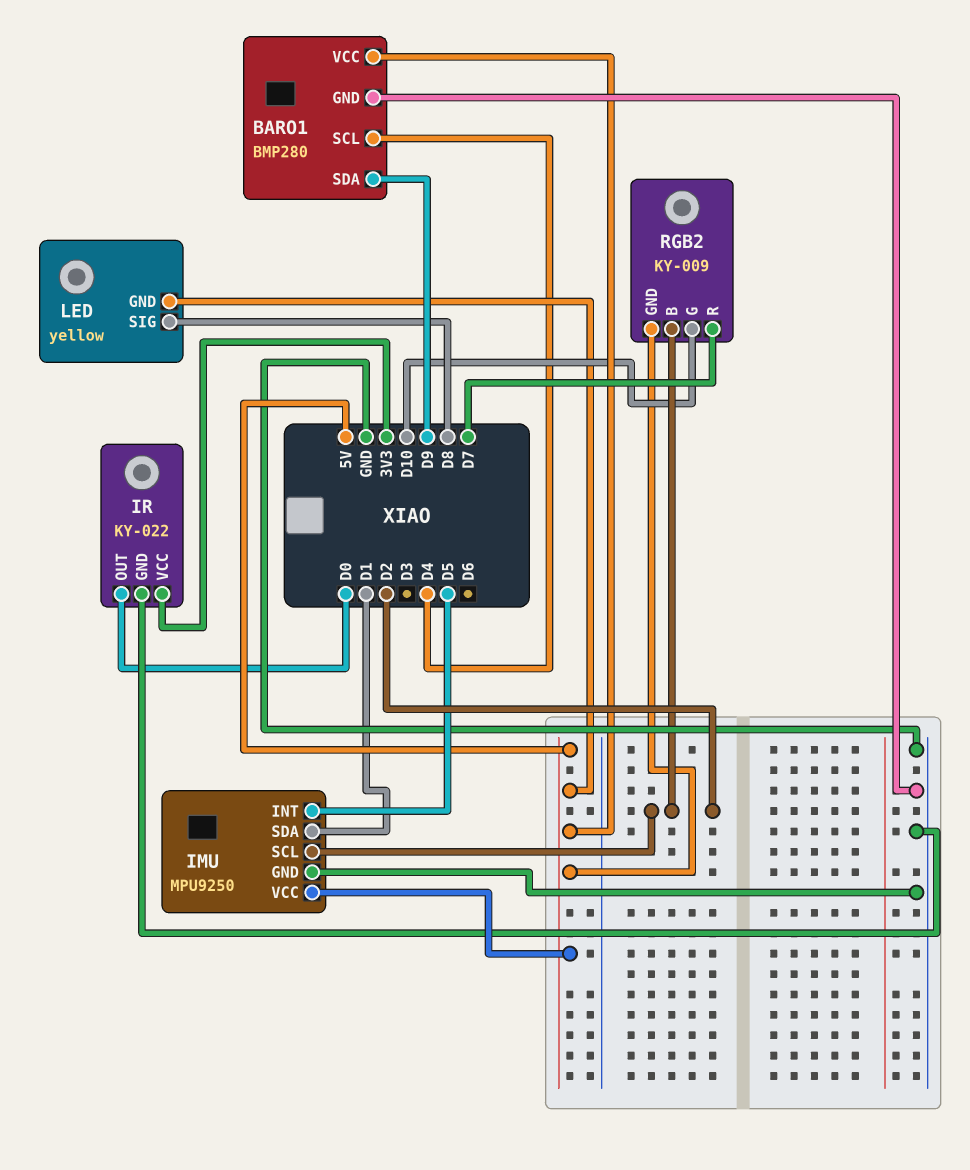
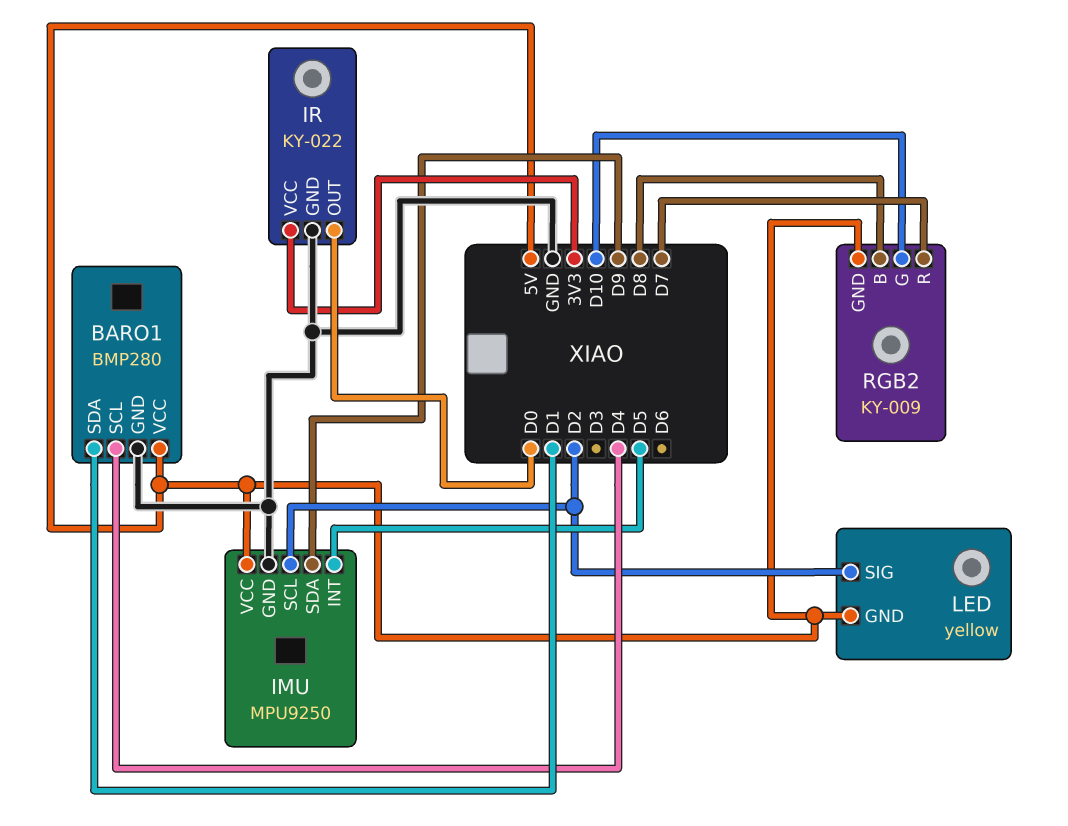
BARO1 pin SDA: D9 -> D1
IMU pin SDA: D1 -> D9
LED pin SIG: D8 -> D2
RGB2 pin B: D2 -> D8

